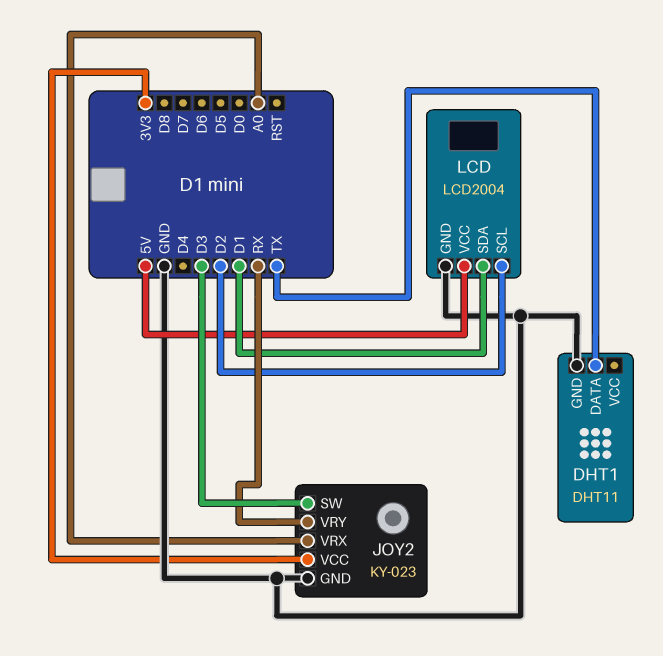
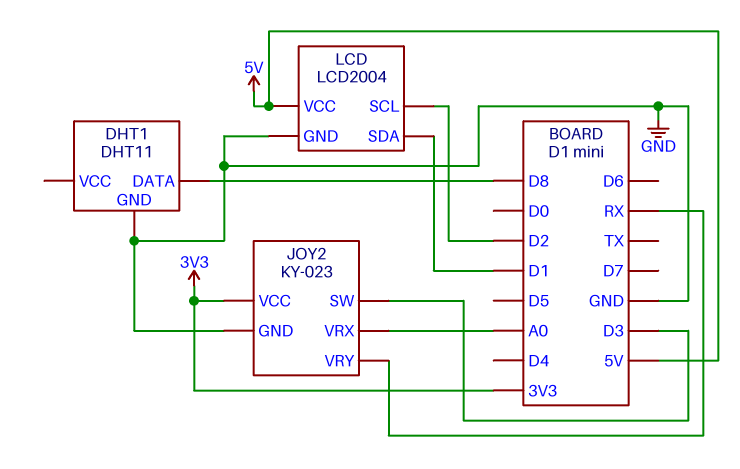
DHT1 pin DATA: TX -> D8

